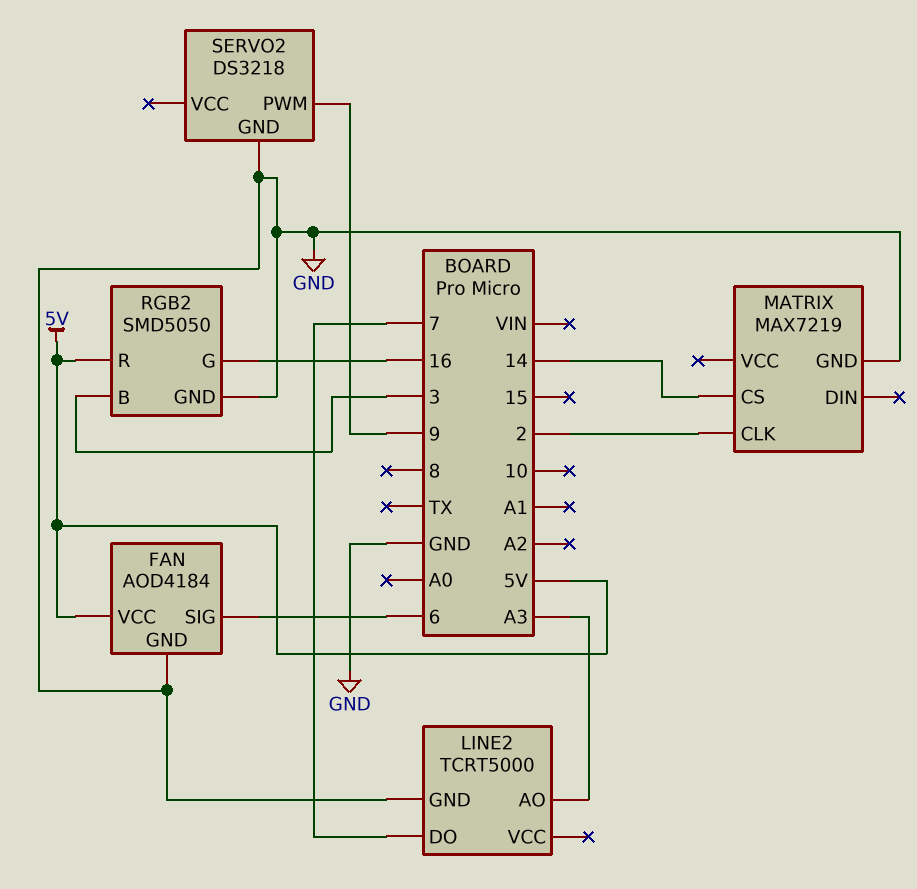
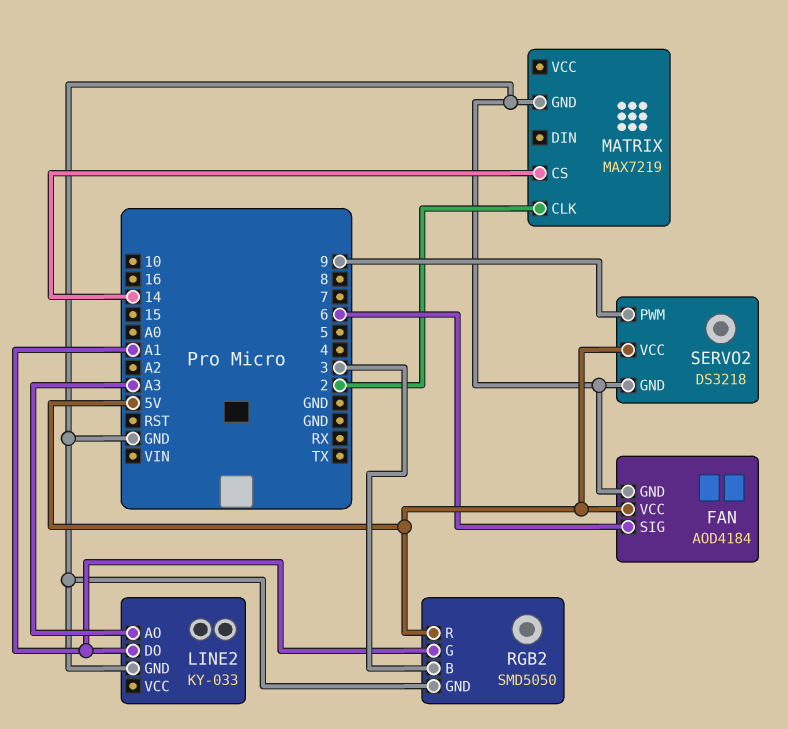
LINE2: TCRT5000 -> KY-033
LINE2 pin DO: 7 -> A1
RGB2 pin G: 16 -> A1
SERVO2 pin VCC: none -> 5V

